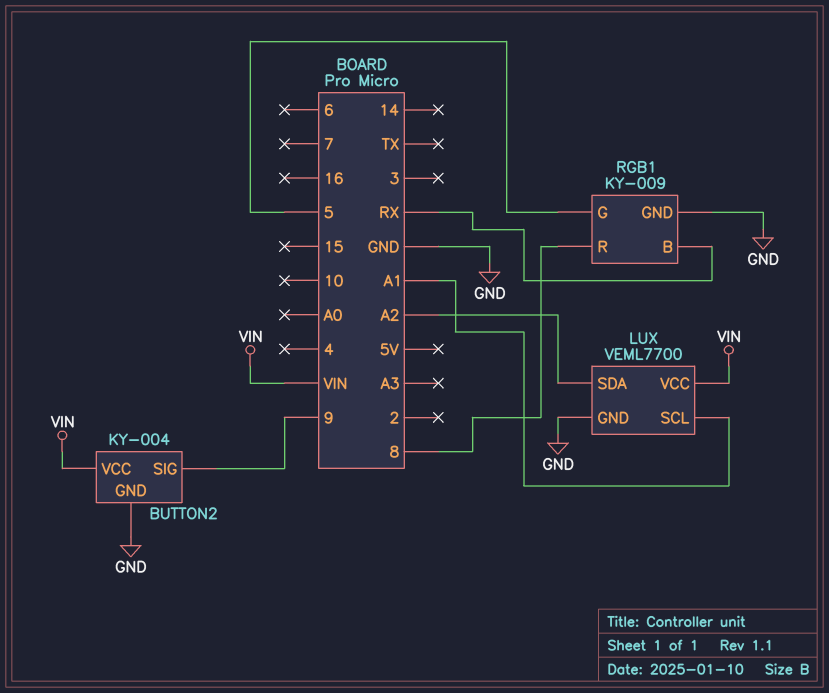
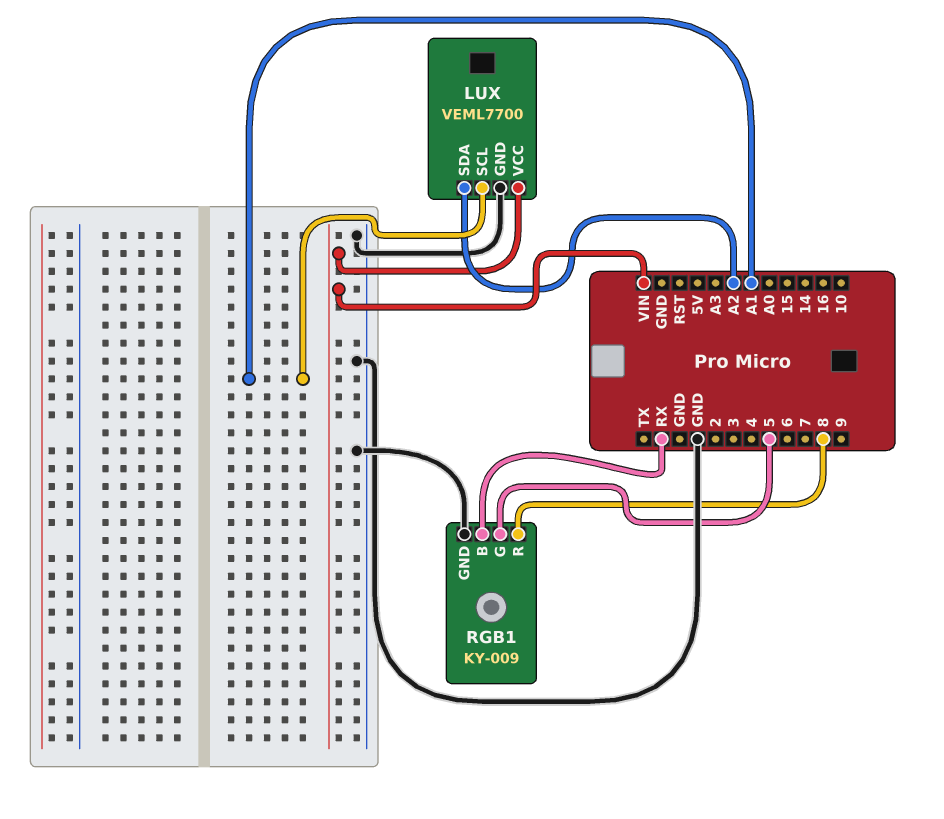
BUTTON2: KY-004 -> none
BUTTON2 pin GND: GND -> none
BUTTON2 pin SIG: 9 -> none
BUTTON2 pin VCC: VIN -> none

